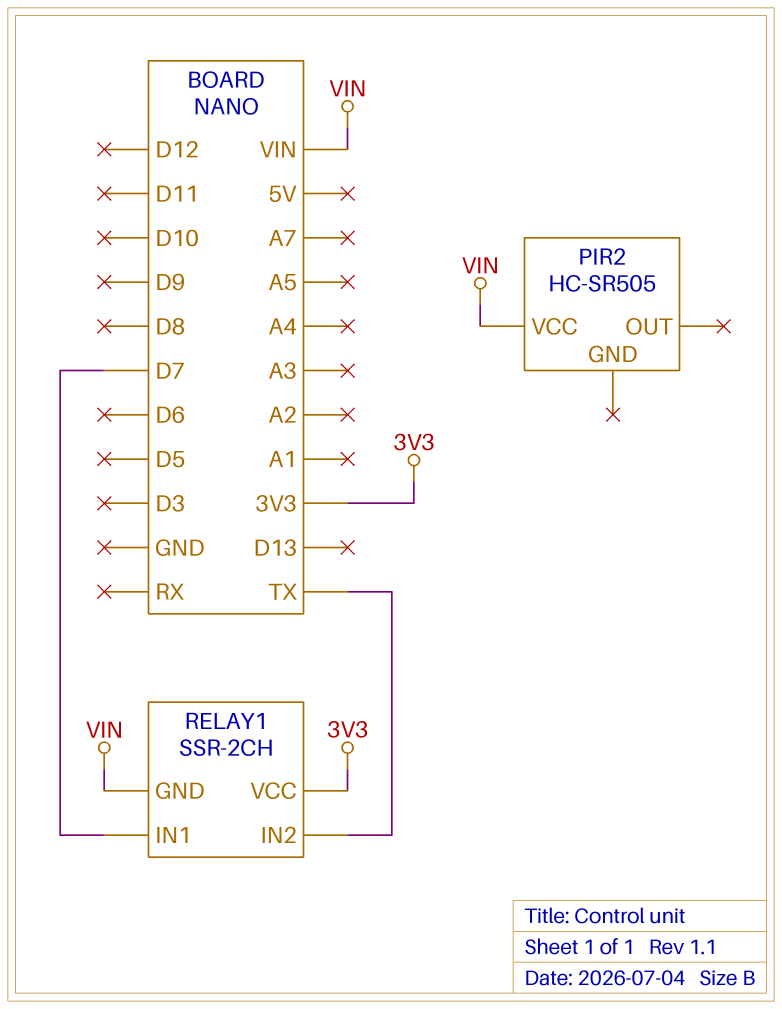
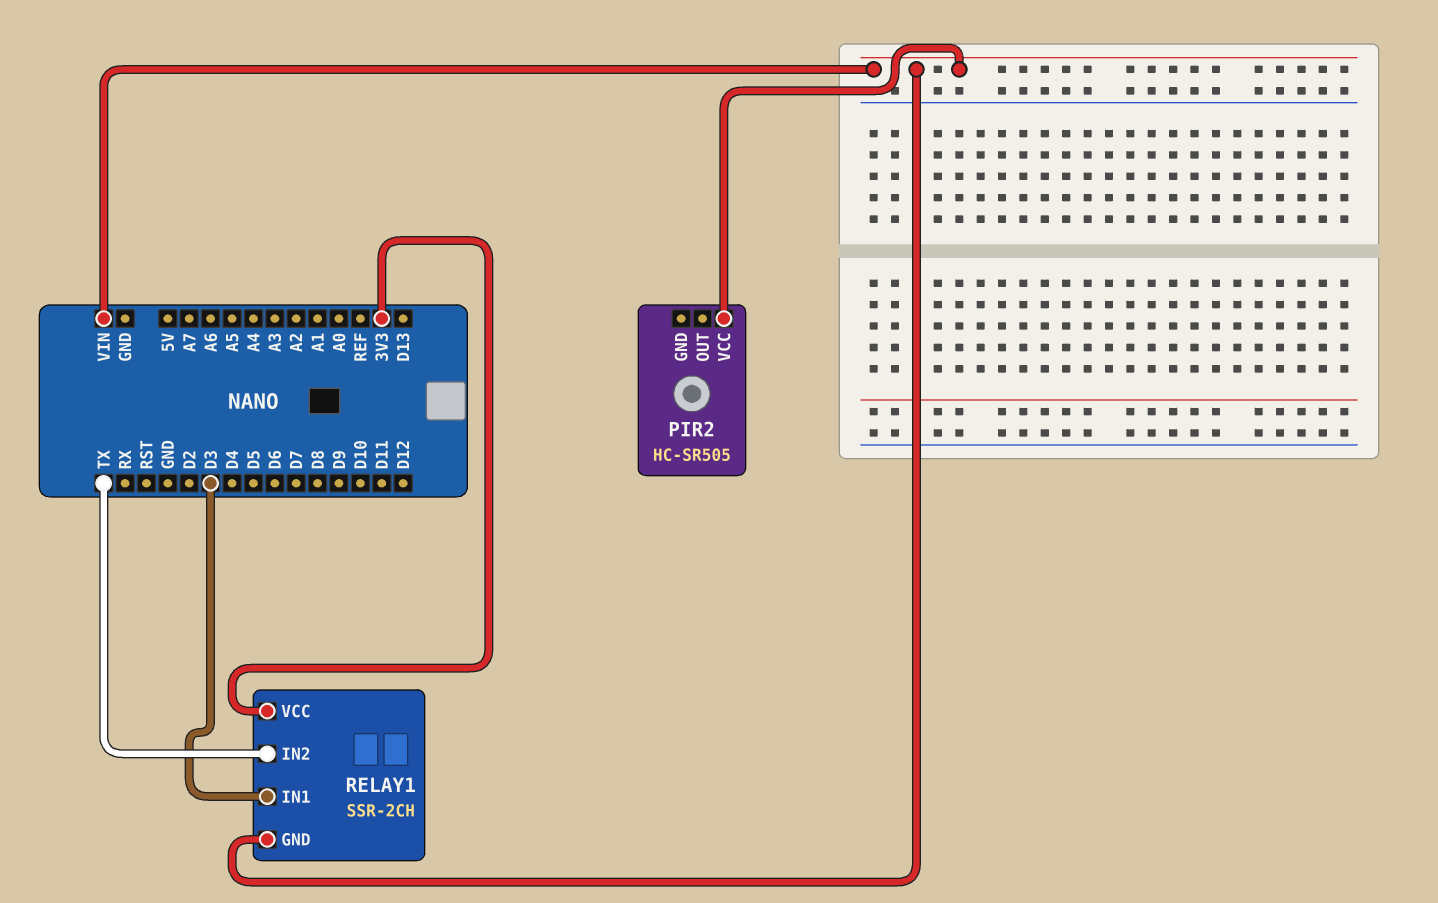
RELAY1 pin IN1: D7 -> D3

